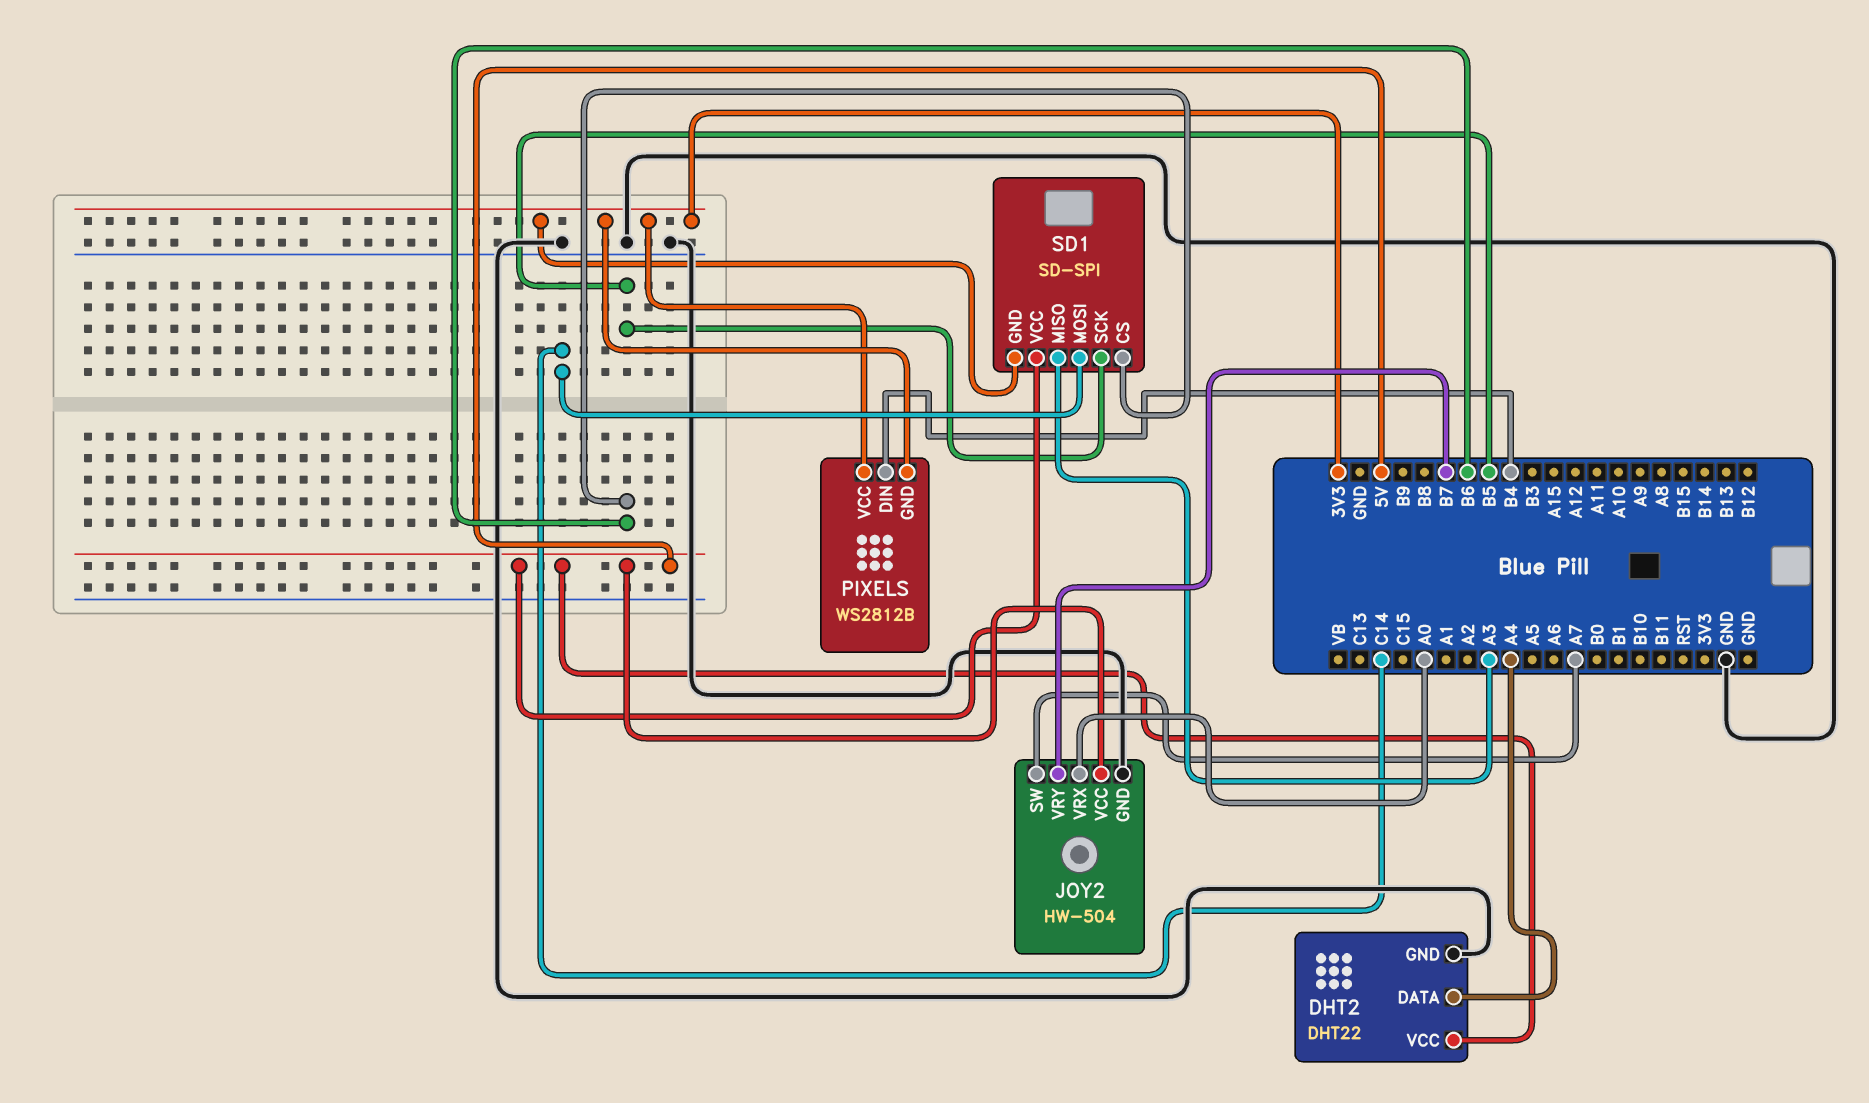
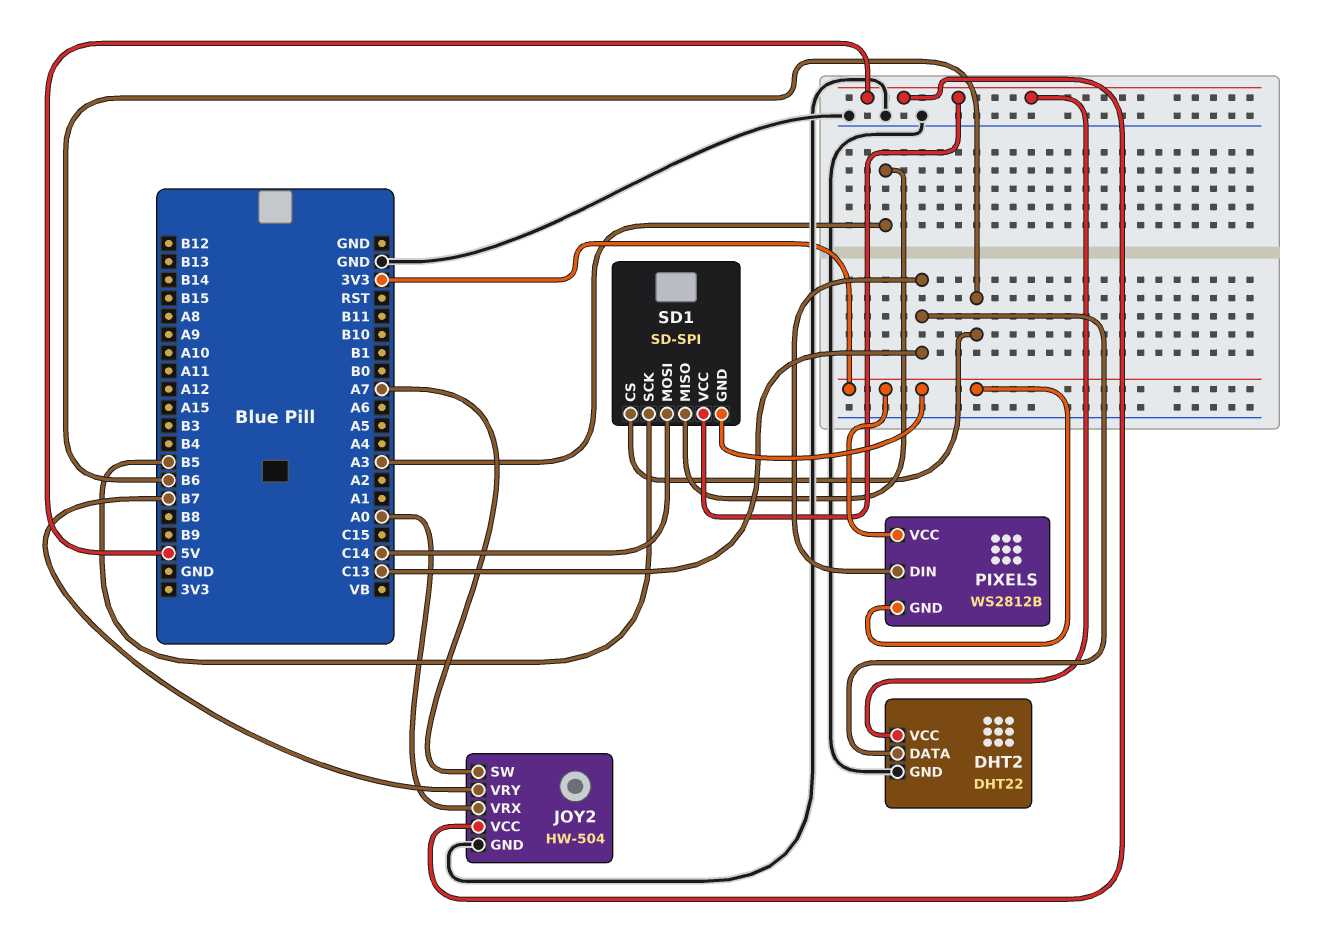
DHT2 pin DATA: A4 -> C13
PIXELS pin DIN: B4 -> C13

